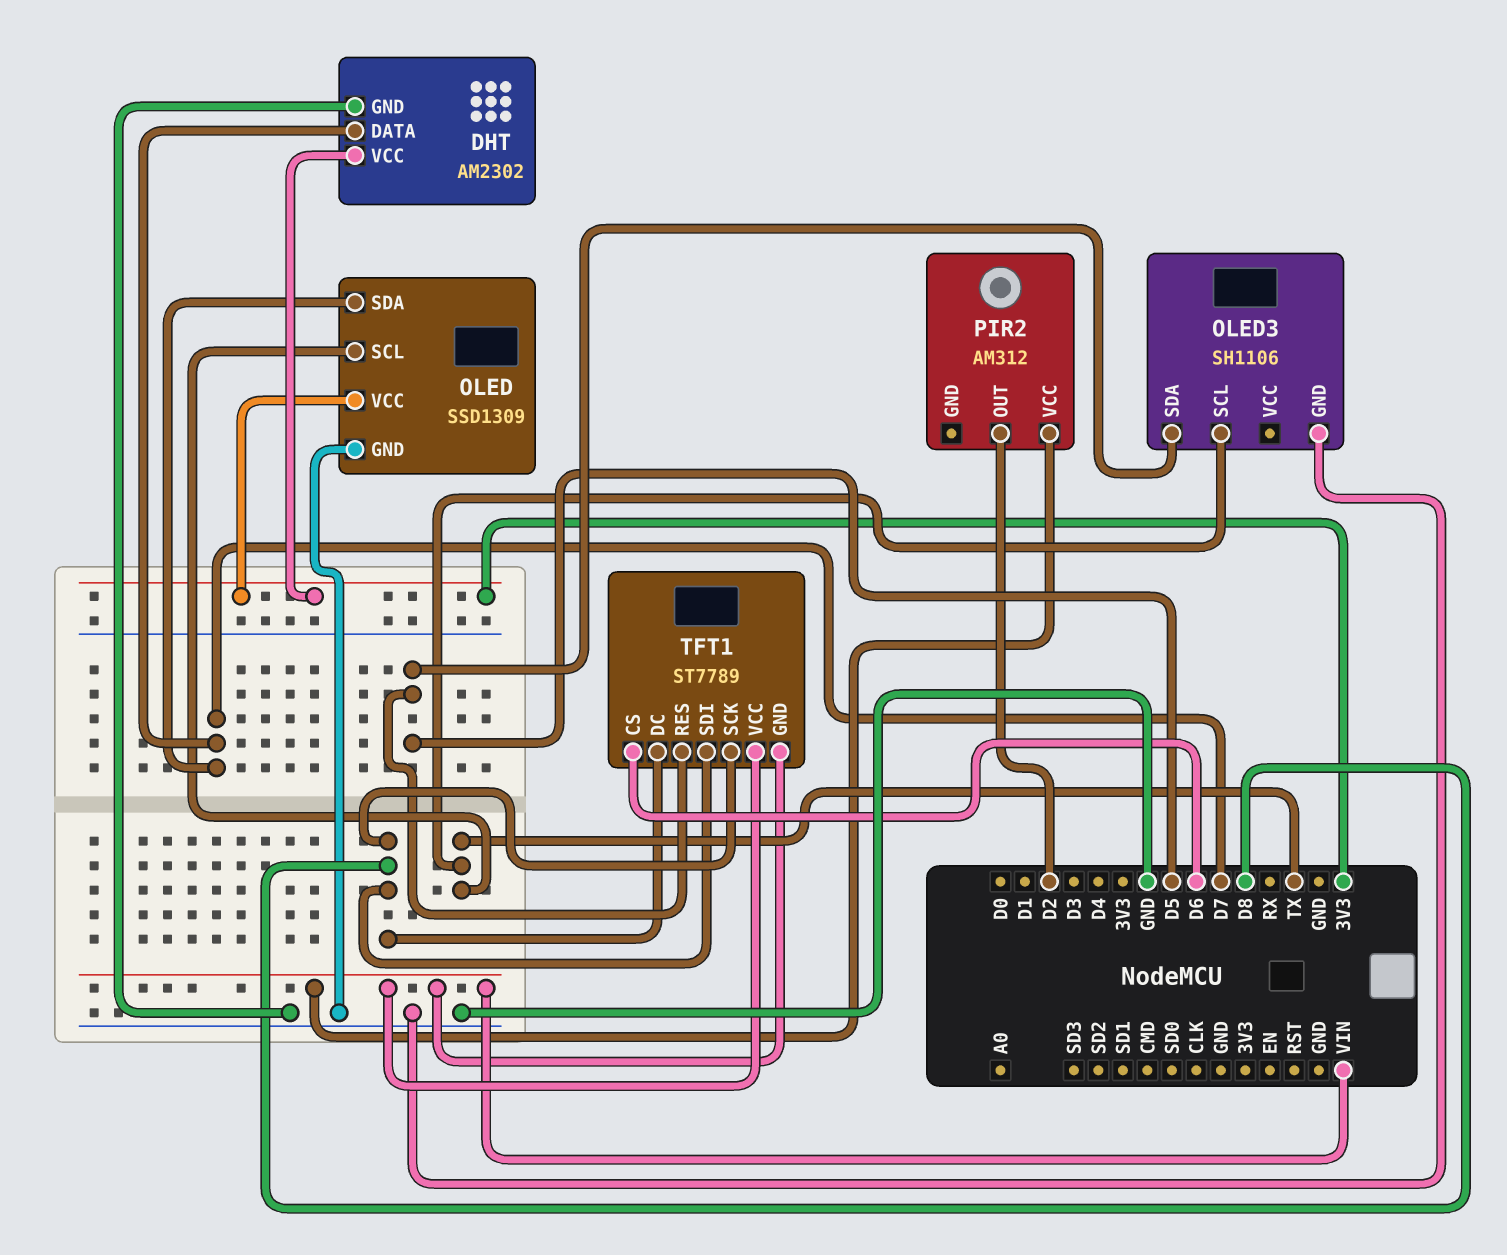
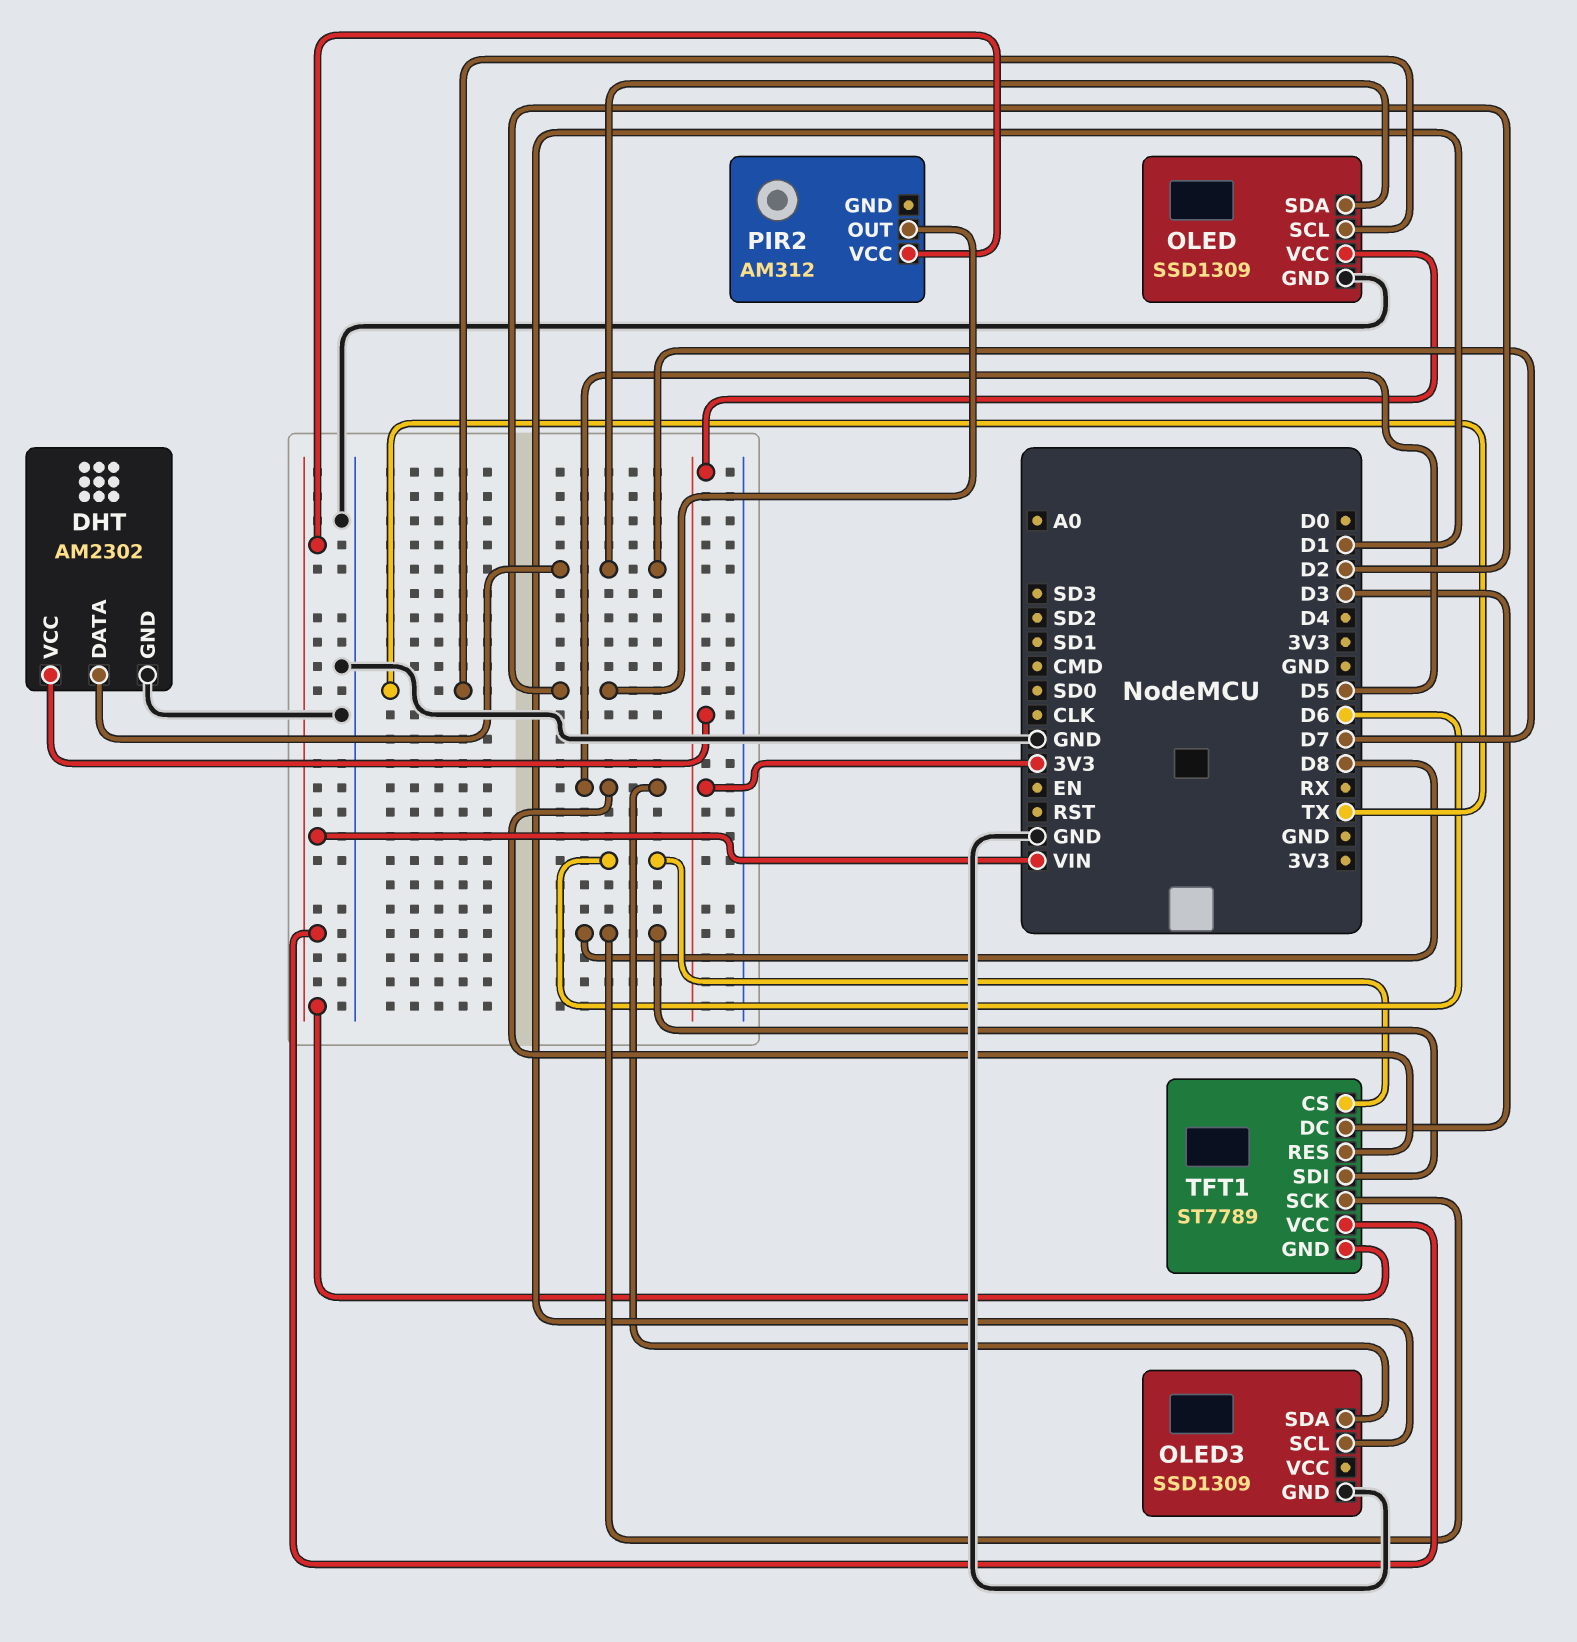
OLED3: SH1106 -> SSD1309
OLED3 pin SCL: TX -> D1
TFT1 pin DC: D8 -> D3

